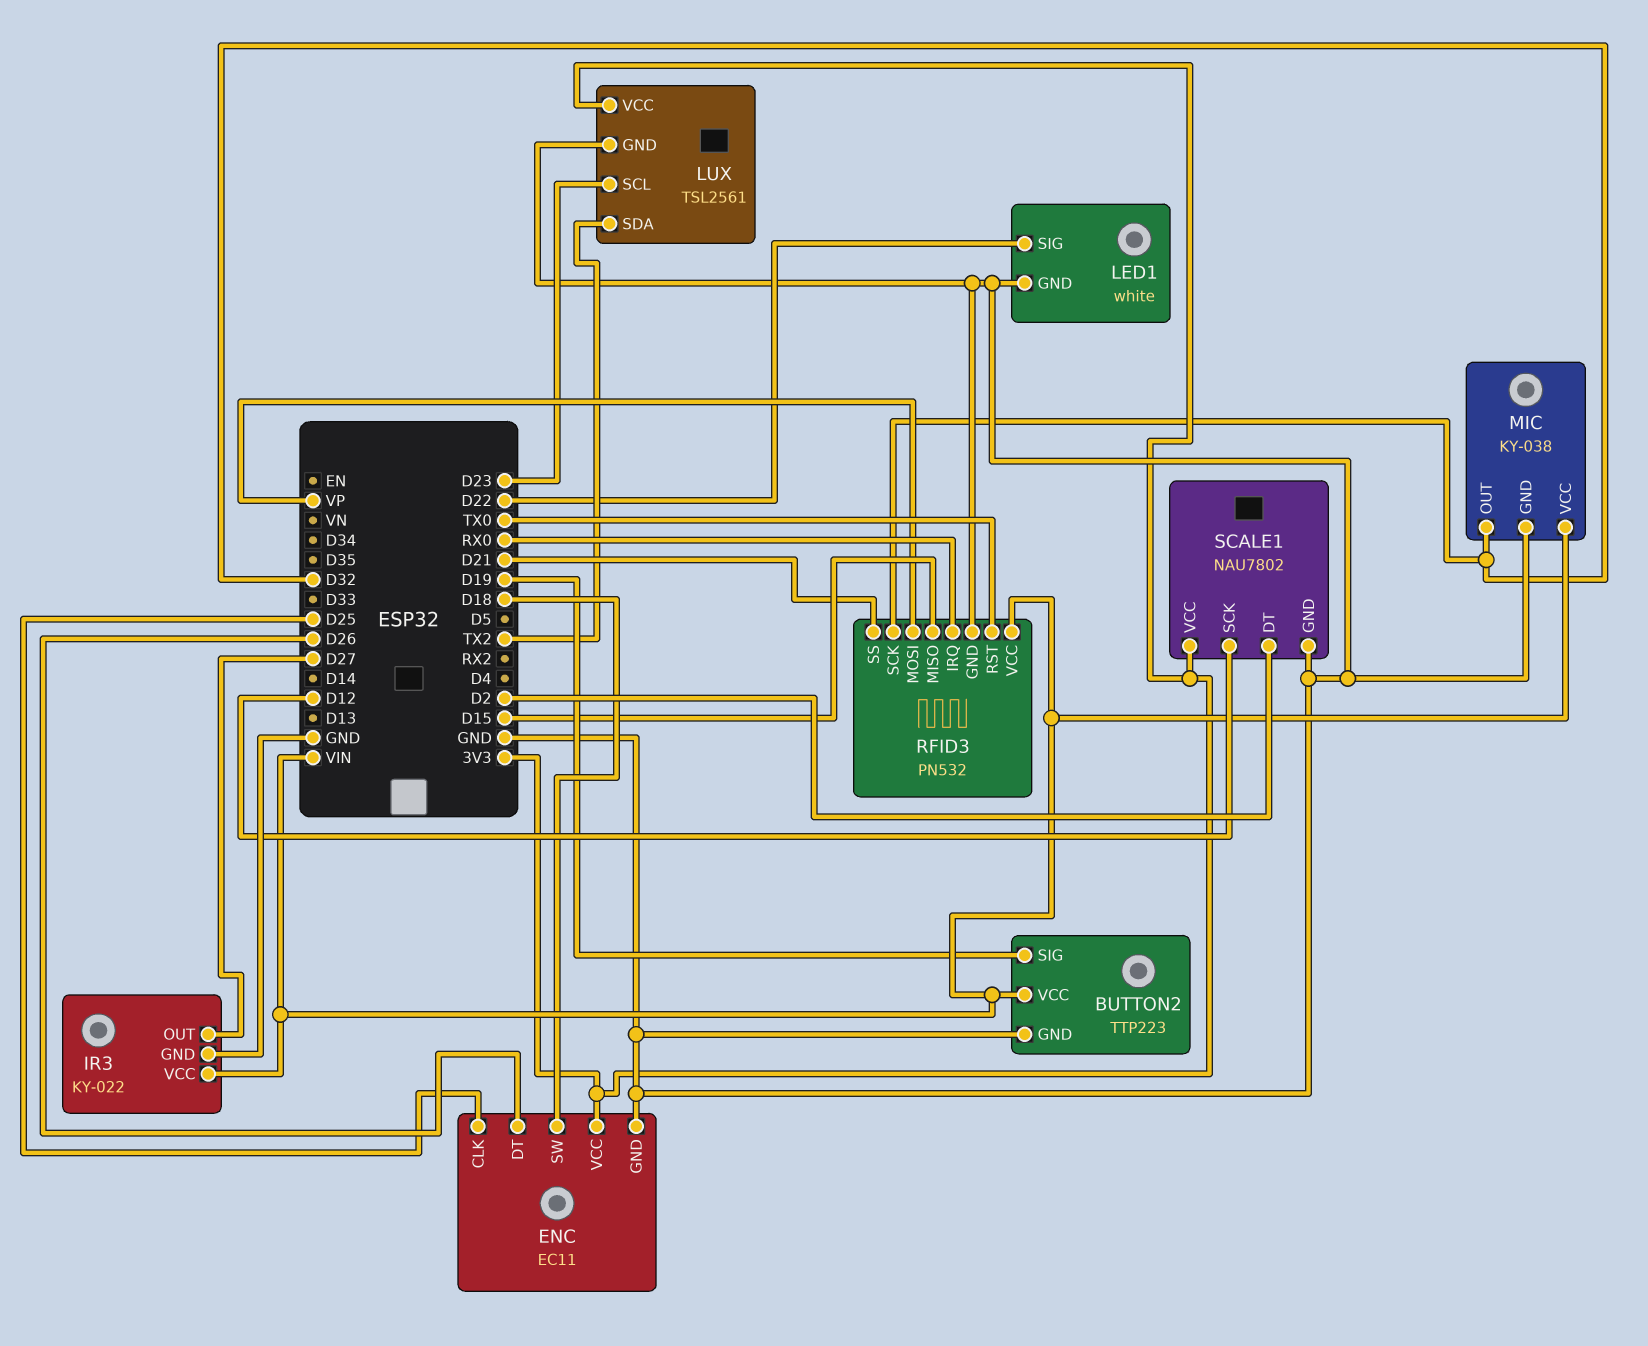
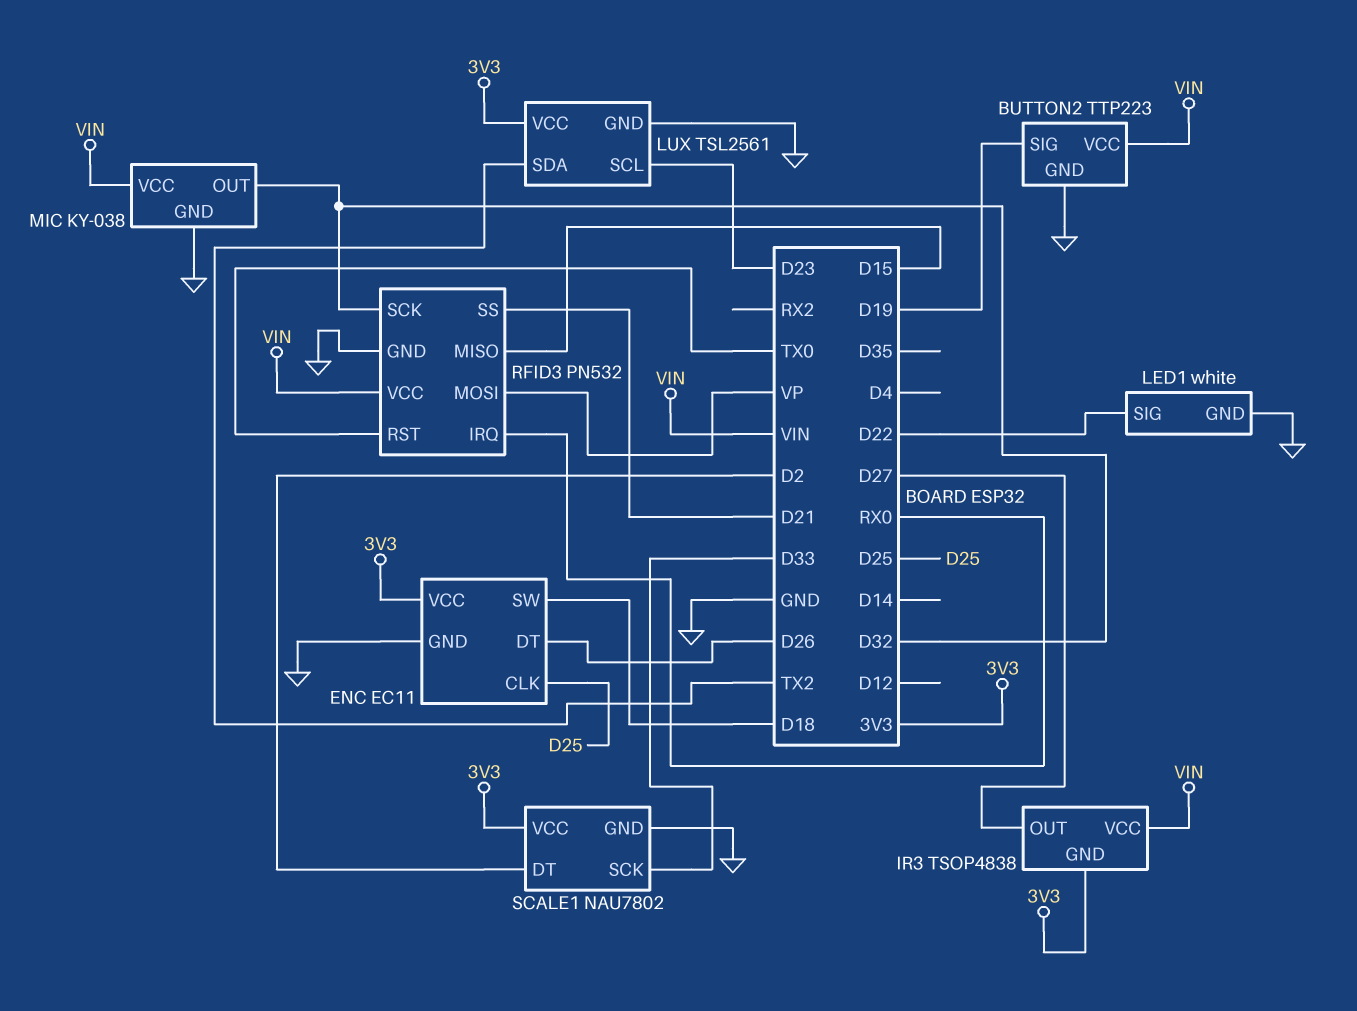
IR3: KY-022 -> TSOP4838
IR3 pin GND: GND -> 3V3
SCALE1 pin SCK: D12 -> D33

